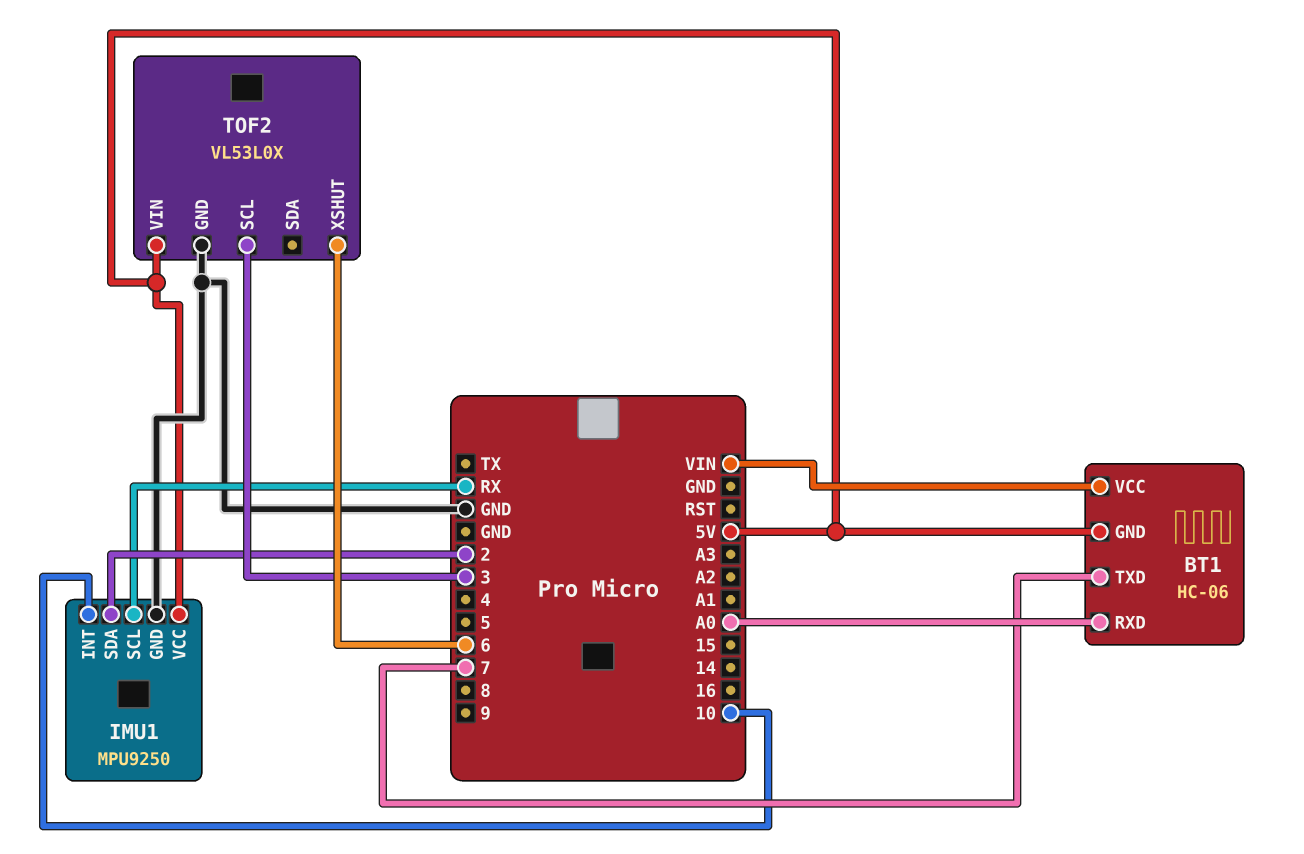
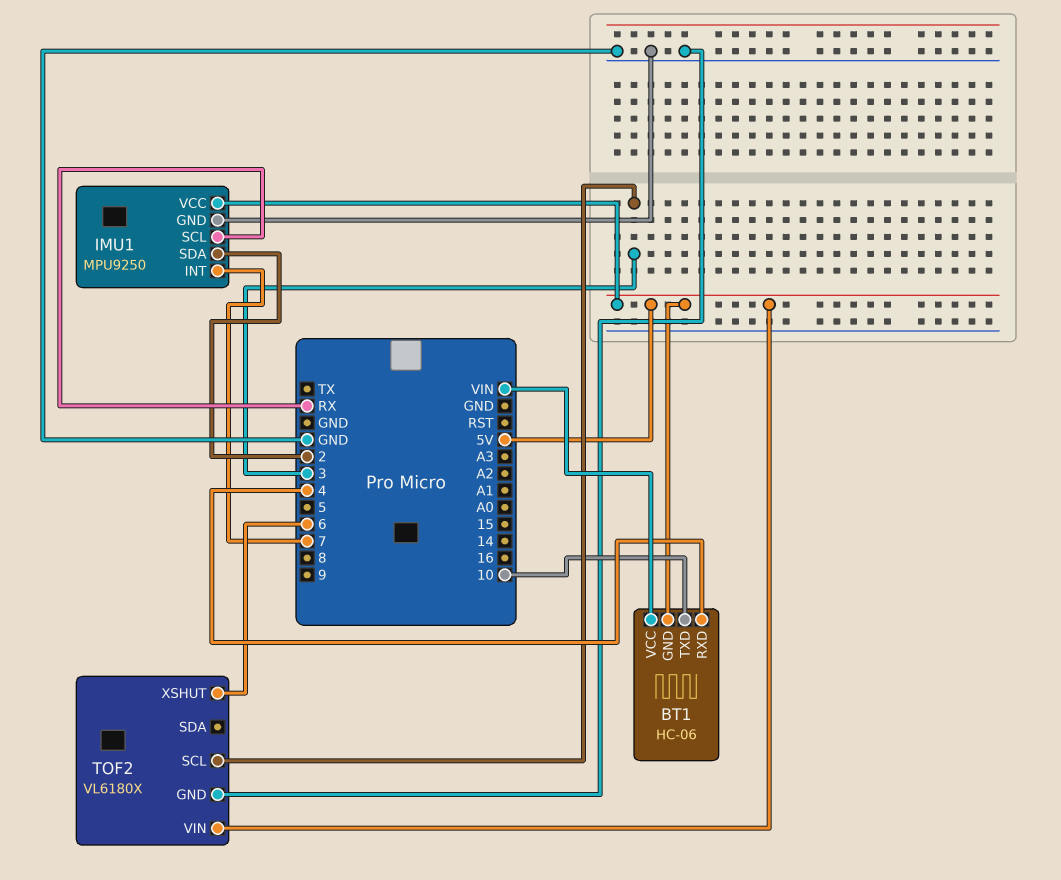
BT1 pin RXD: A0 -> 4
BT1 pin TXD: 7 -> 10
IMU1 pin INT: 10 -> 7
TOF2: VL53L0X -> VL6180X

